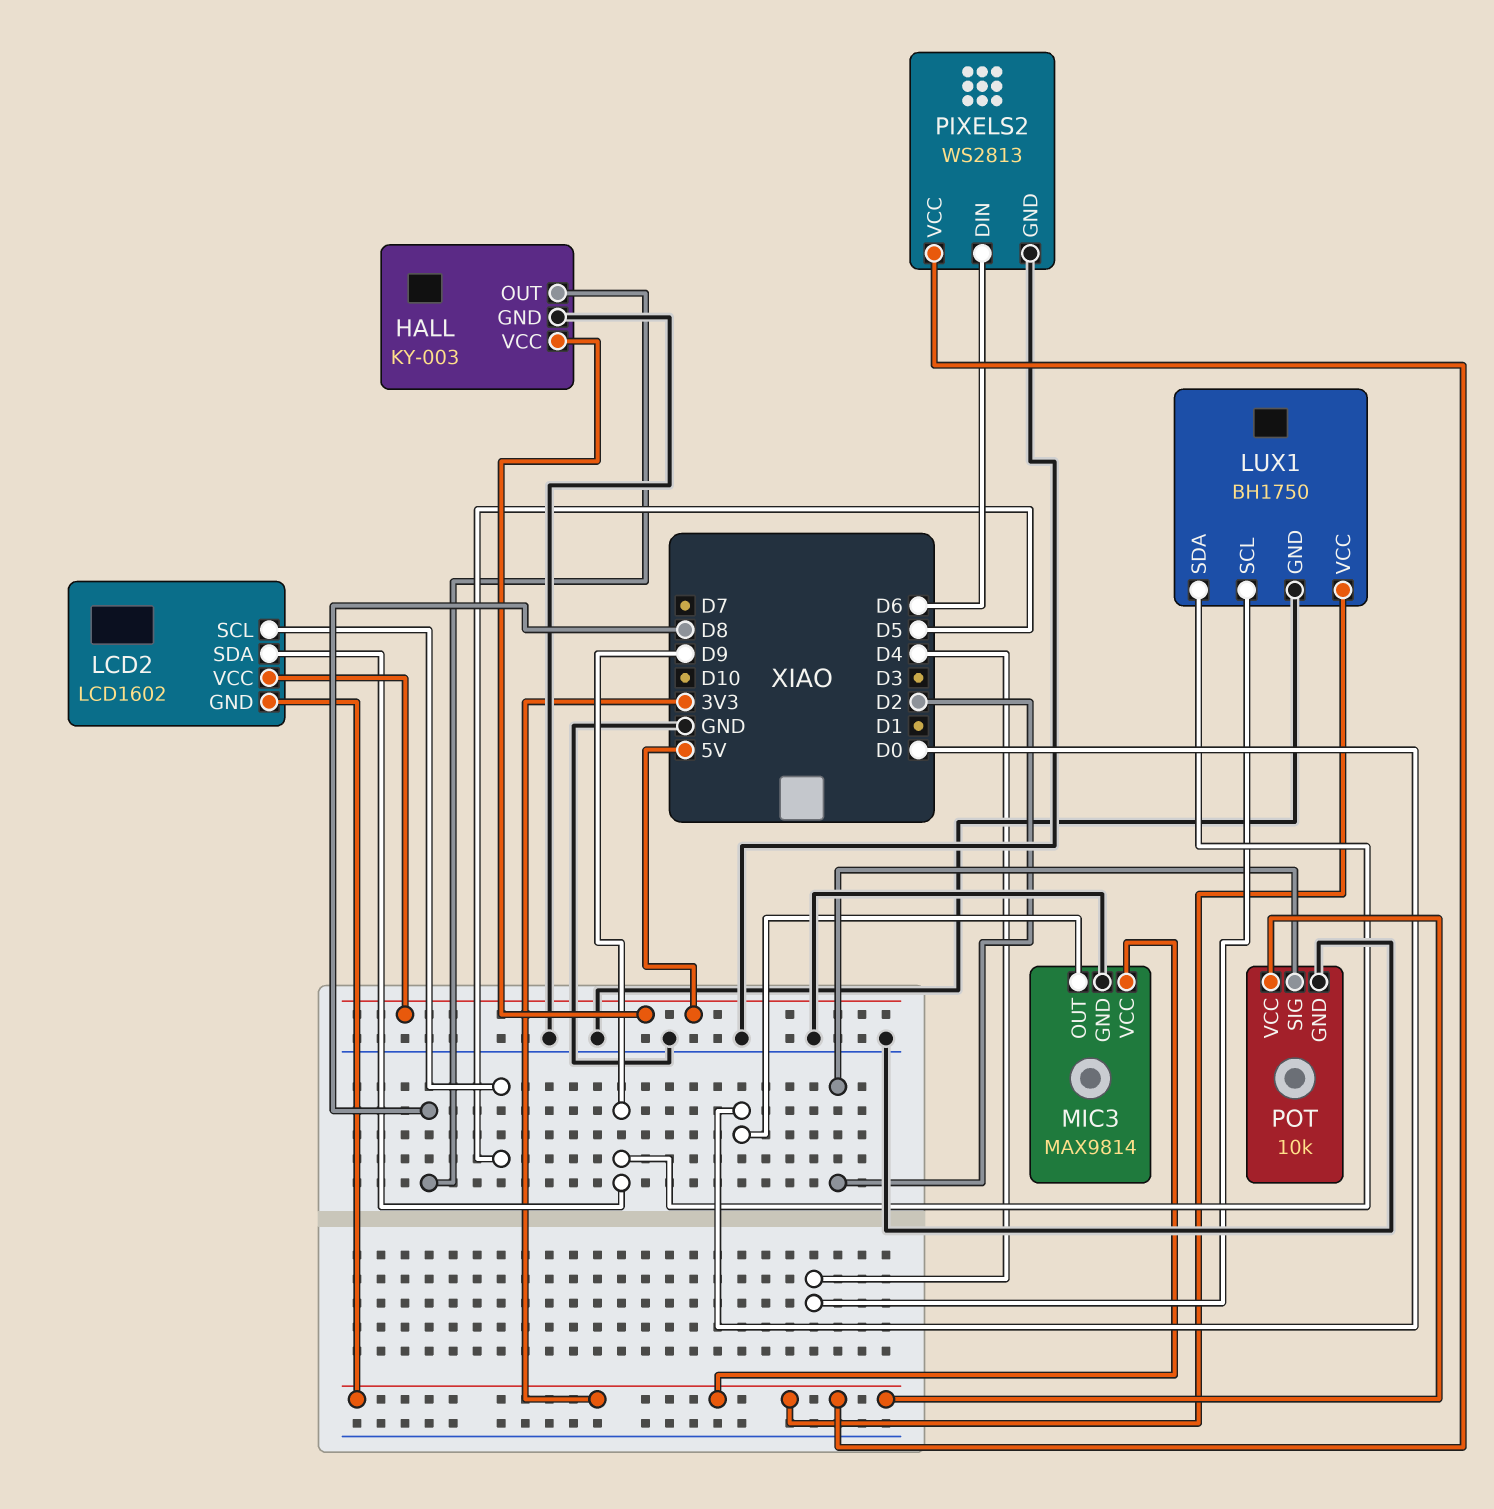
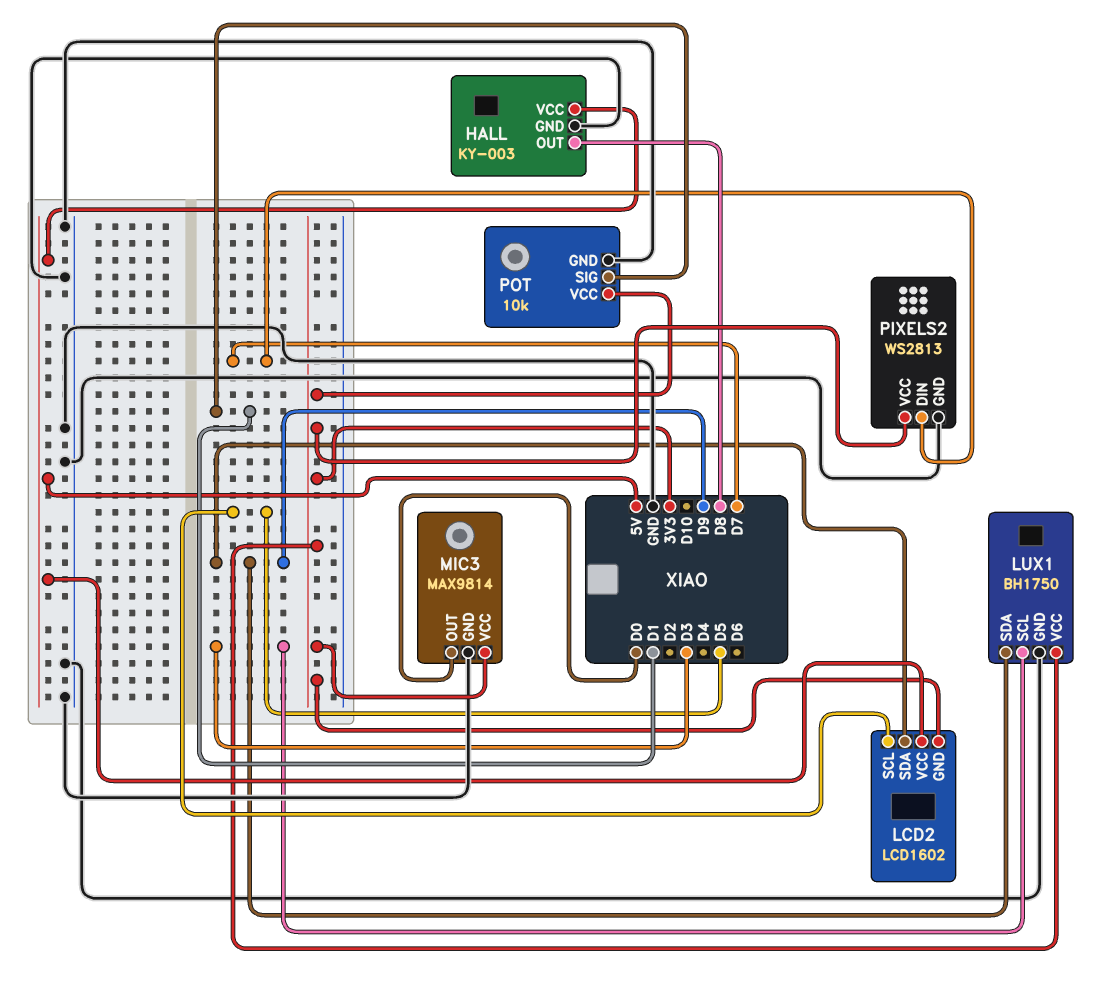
LUX1 pin SCL: D4 -> D3
PIXELS2 pin DIN: D6 -> D7
POT pin SIG: D2 -> D1

